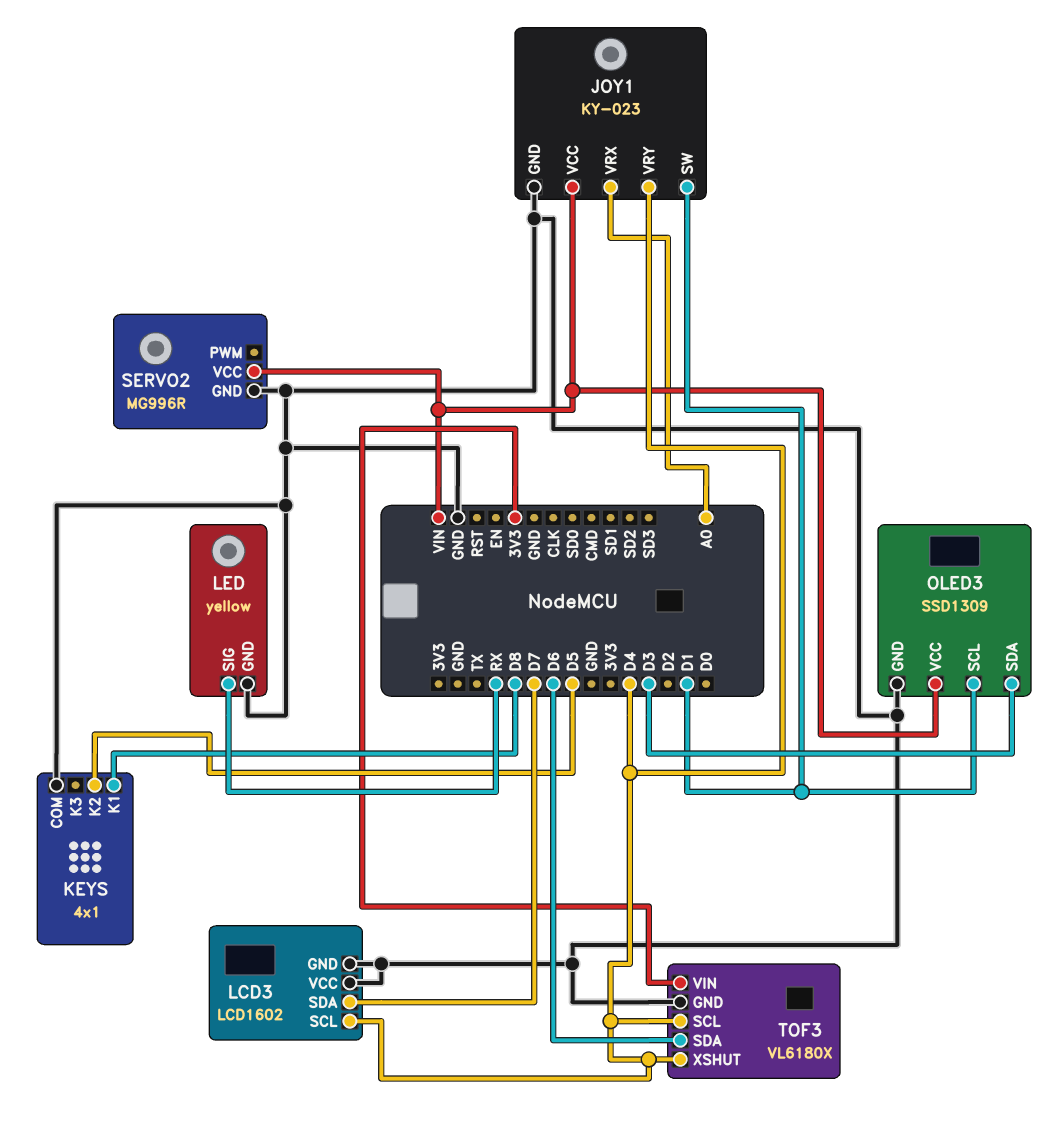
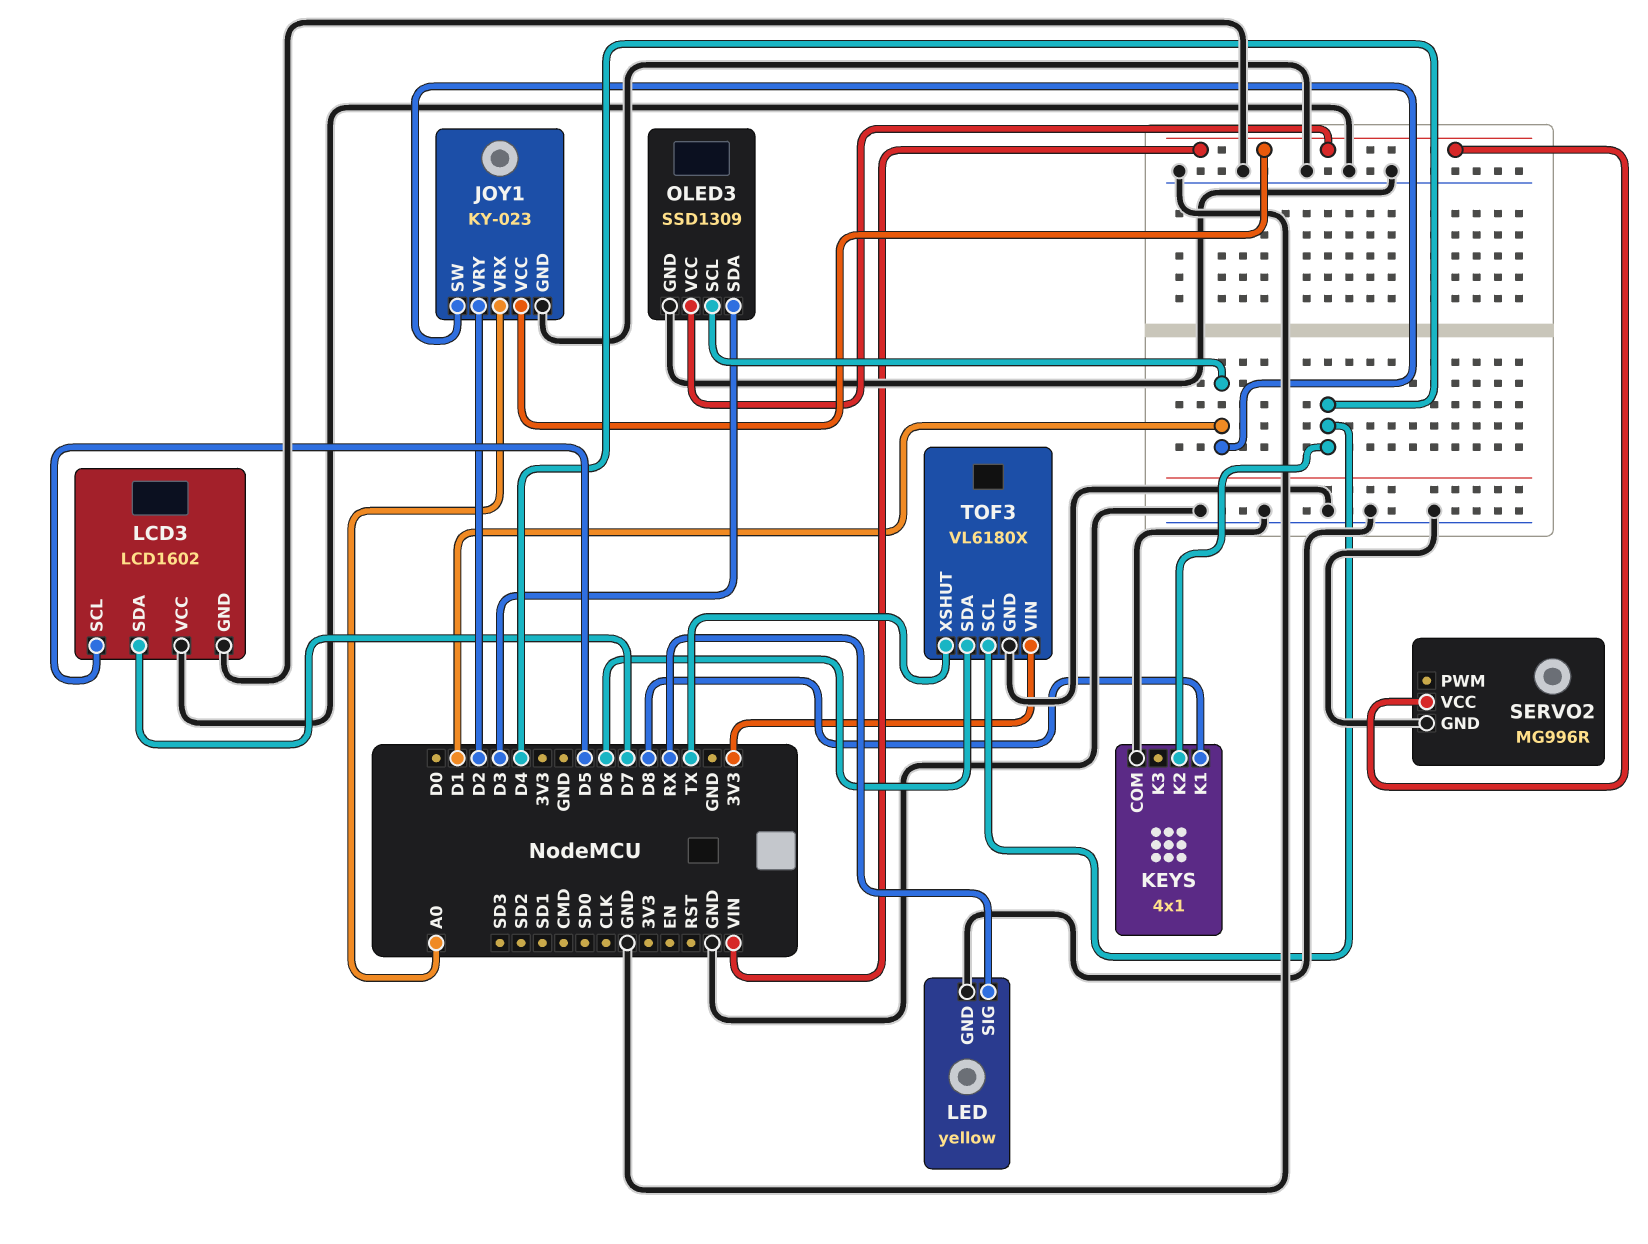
JOY1 pin VRY: D4 -> D2
KEYS pin K2: D5 -> D4
LCD3 pin SCL: D4 -> D5
TOF3 pin XSHUT: D4 -> TX

